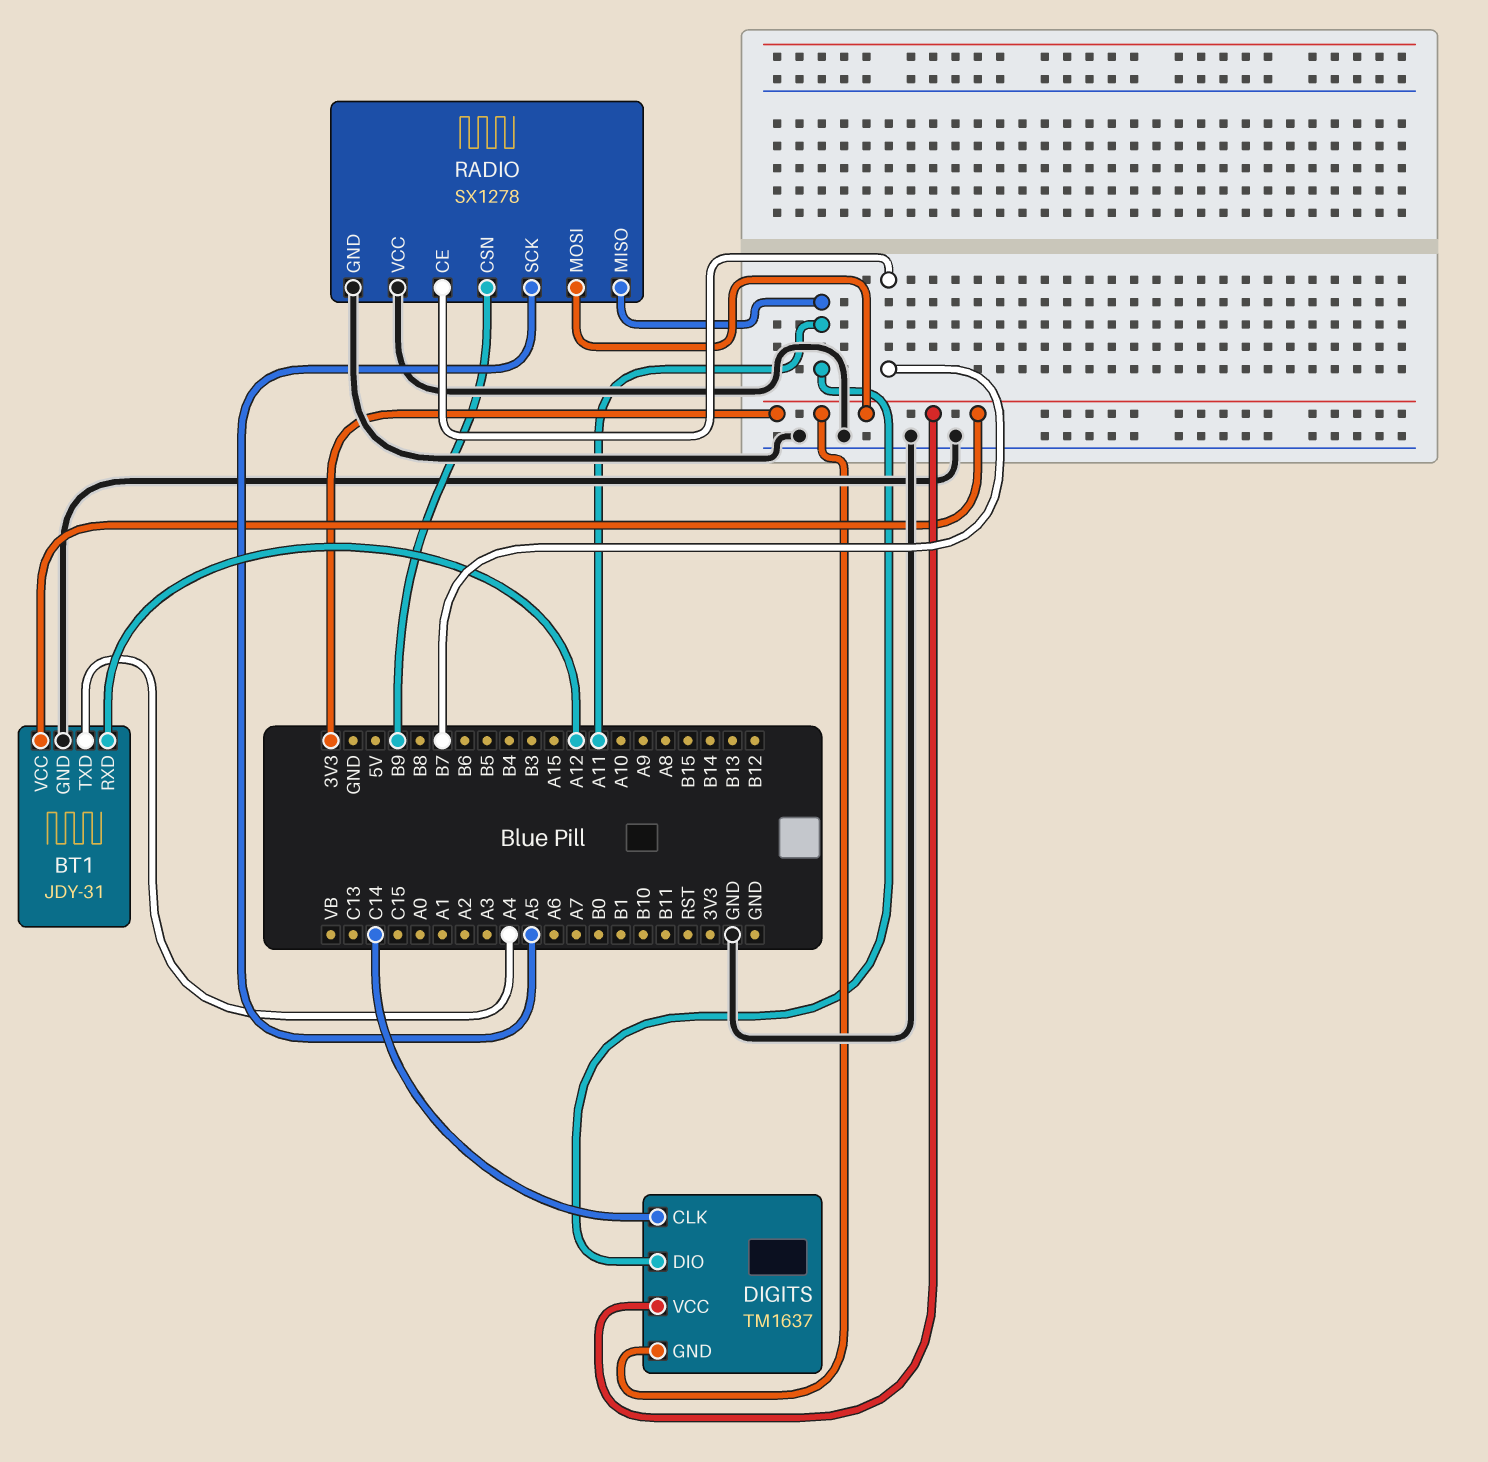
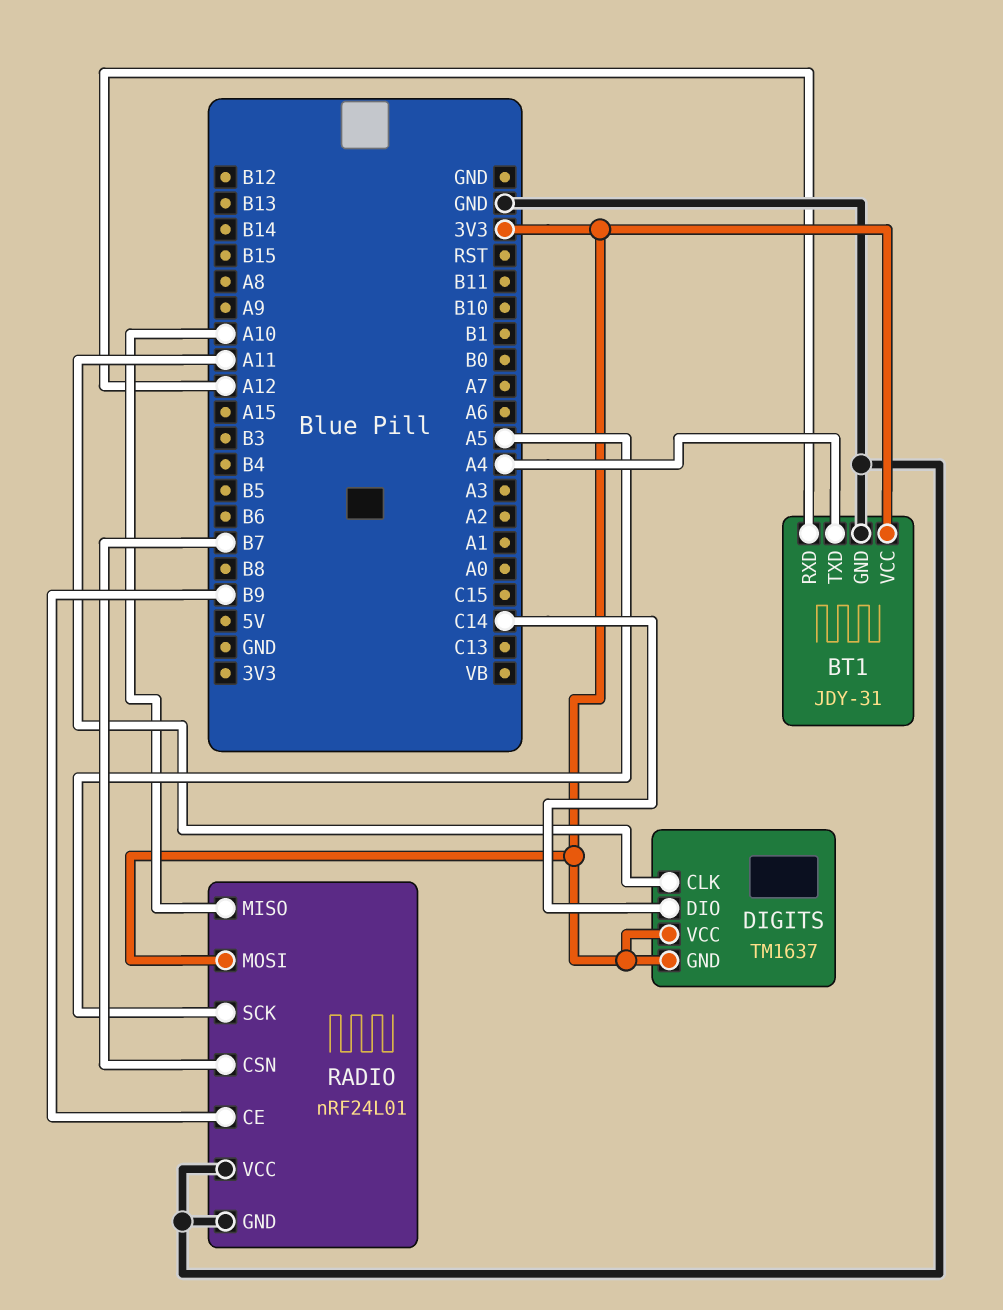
DIGITS pin CLK: C14 -> A11
DIGITS pin DIO: A11 -> C14
RADIO: SX1278 -> nRF24L01
RADIO pin CE: B7 -> B9
RADIO pin CSN: B9 -> B7
RADIO pin MISO: A11 -> A10

